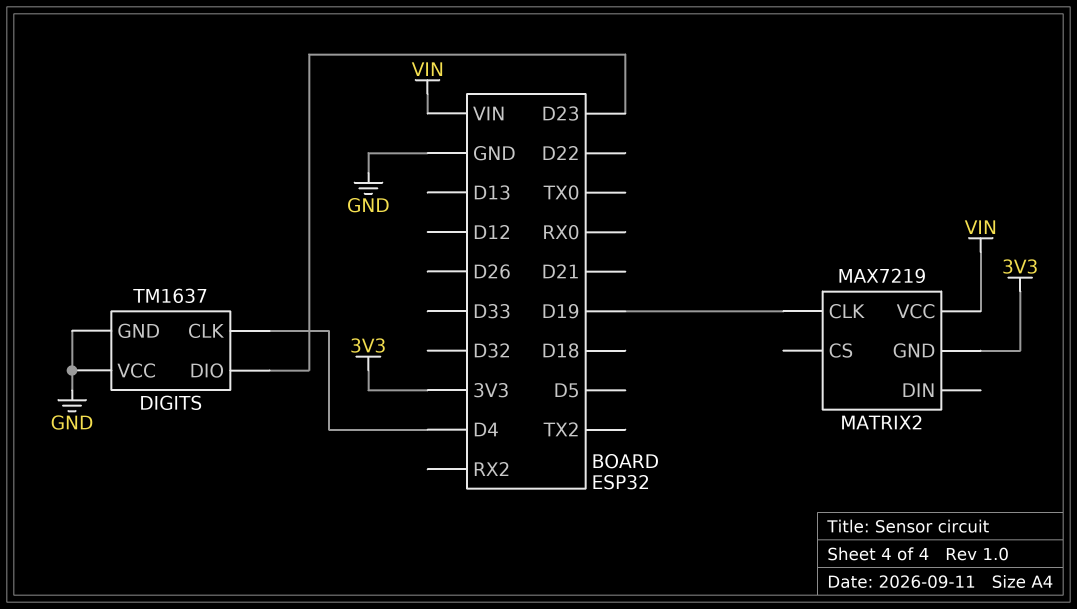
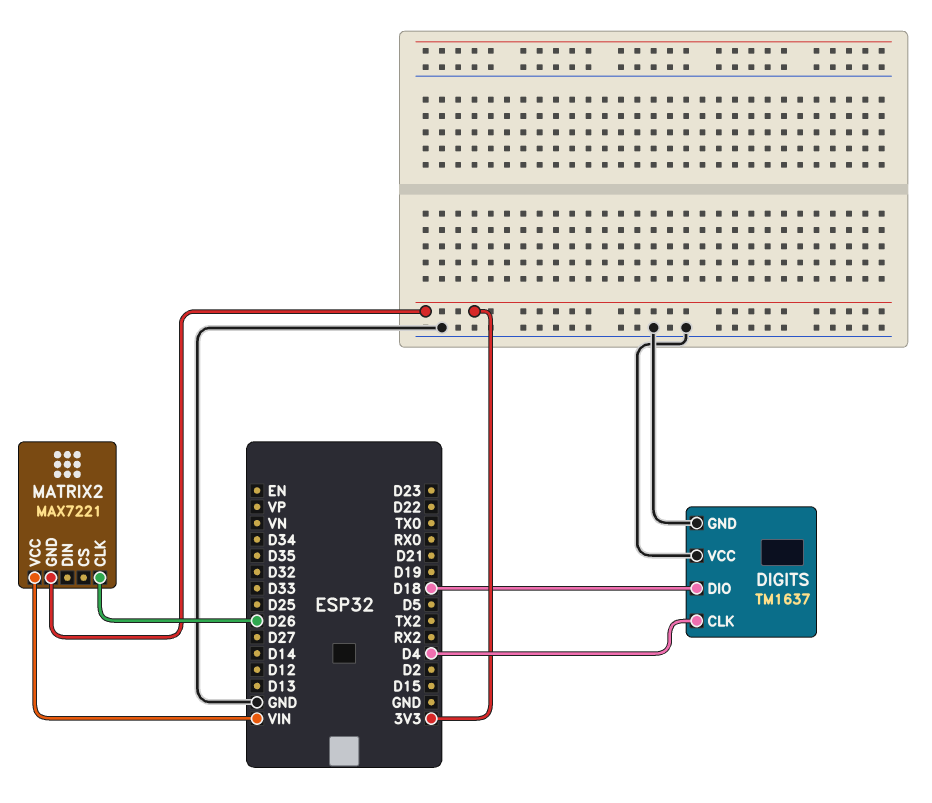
DIGITS pin DIO: D23 -> D18
MATRIX2: MAX7219 -> MAX7221
MATRIX2 pin CLK: D19 -> D26

